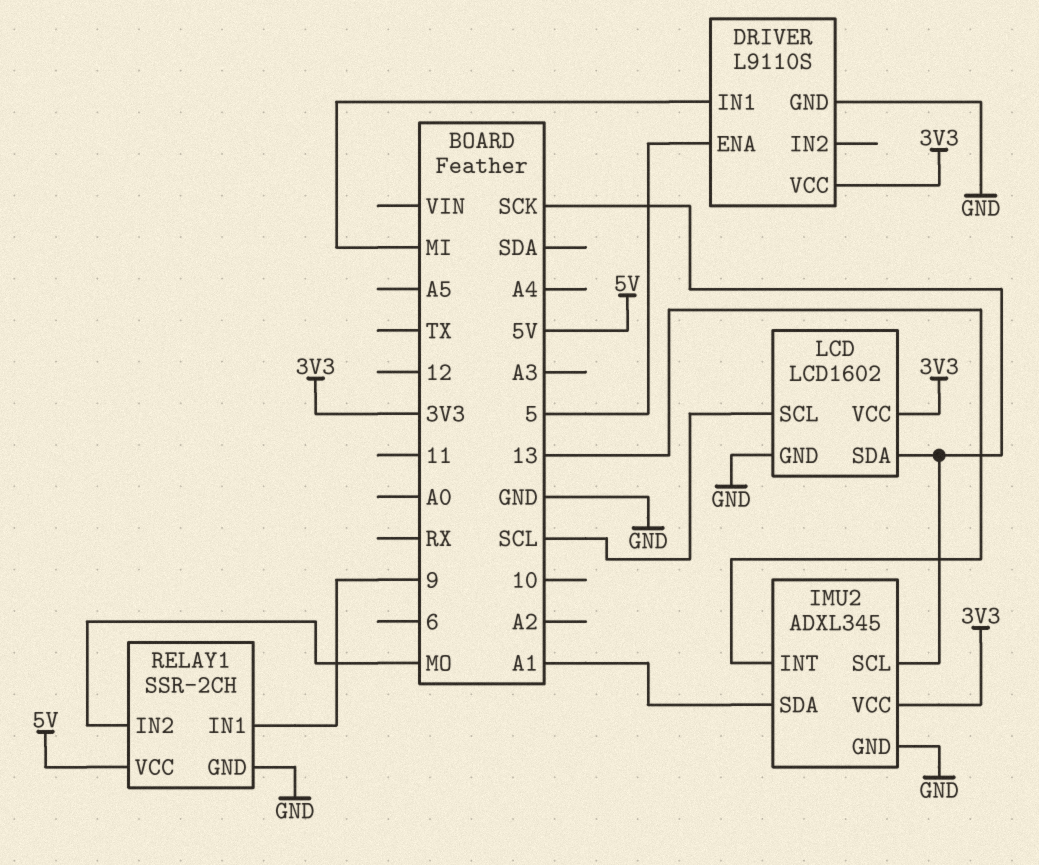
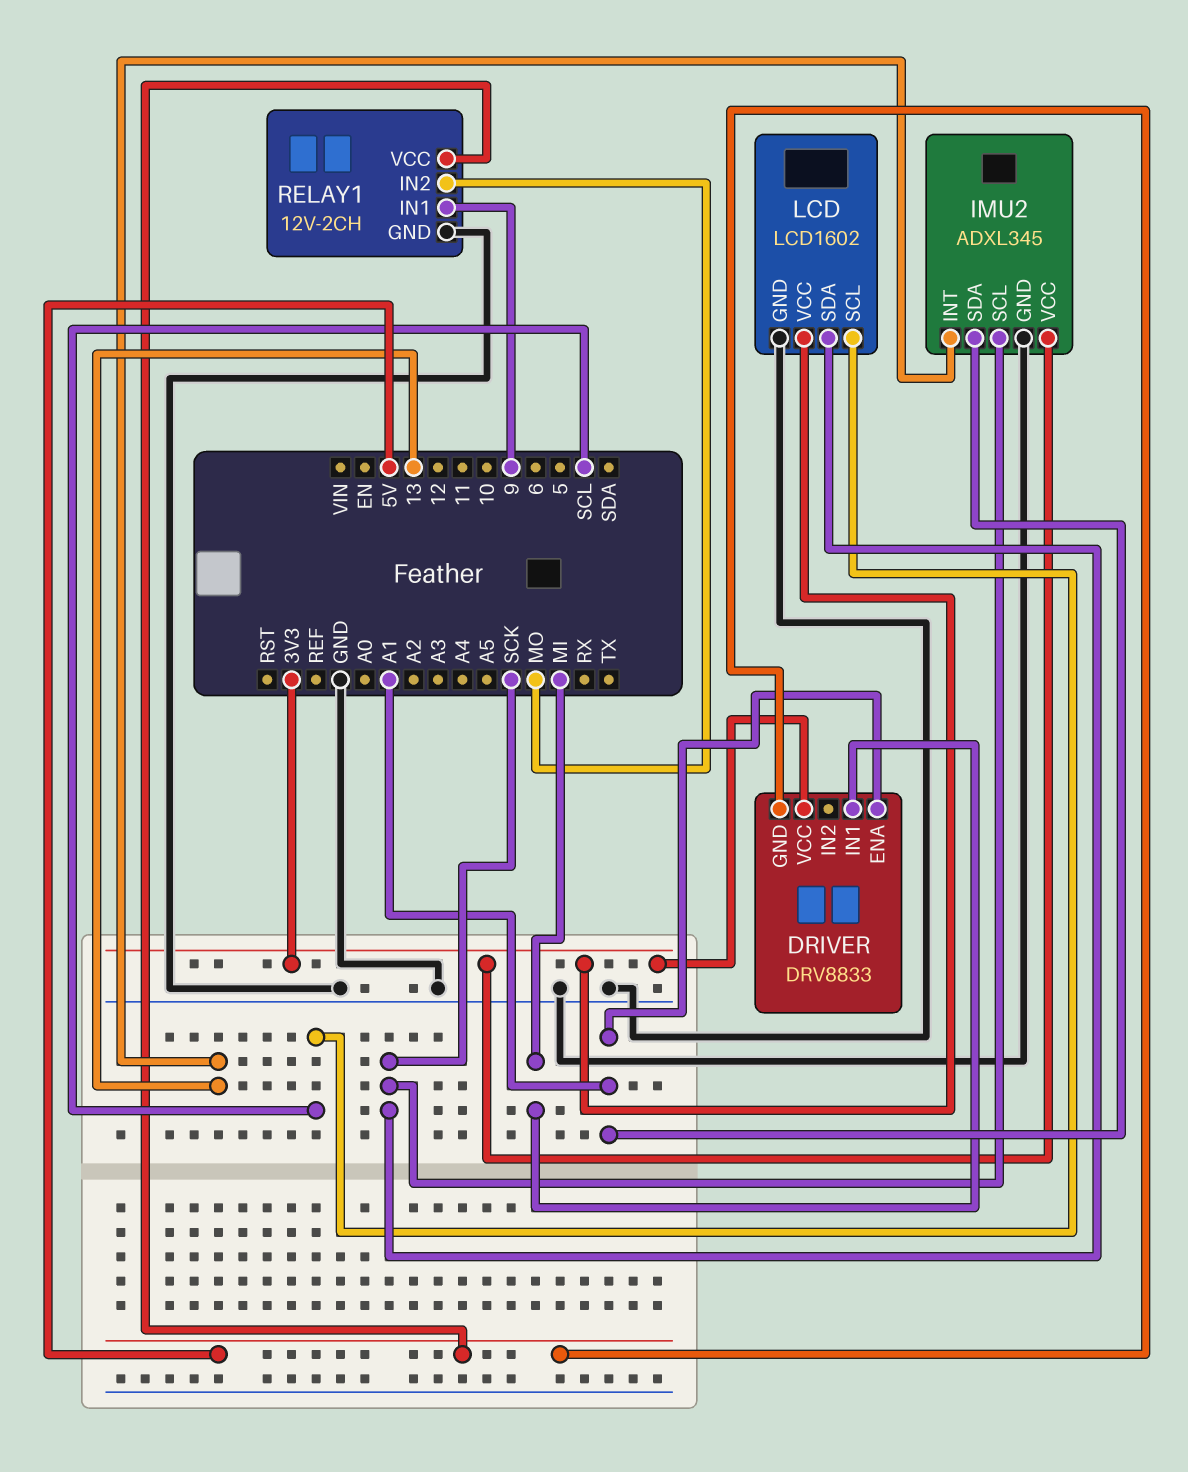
DRIVER: L9110S -> DRV8833
DRIVER pin ENA: 5 -> A1
DRIVER pin GND: GND -> 5V
RELAY1: SSR-2CH -> 12V-2CH

